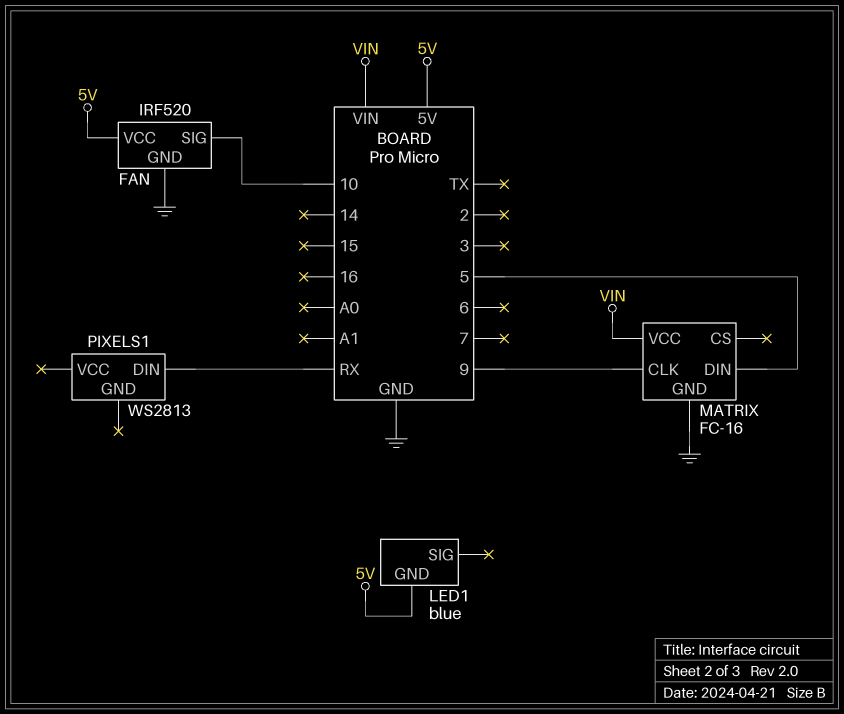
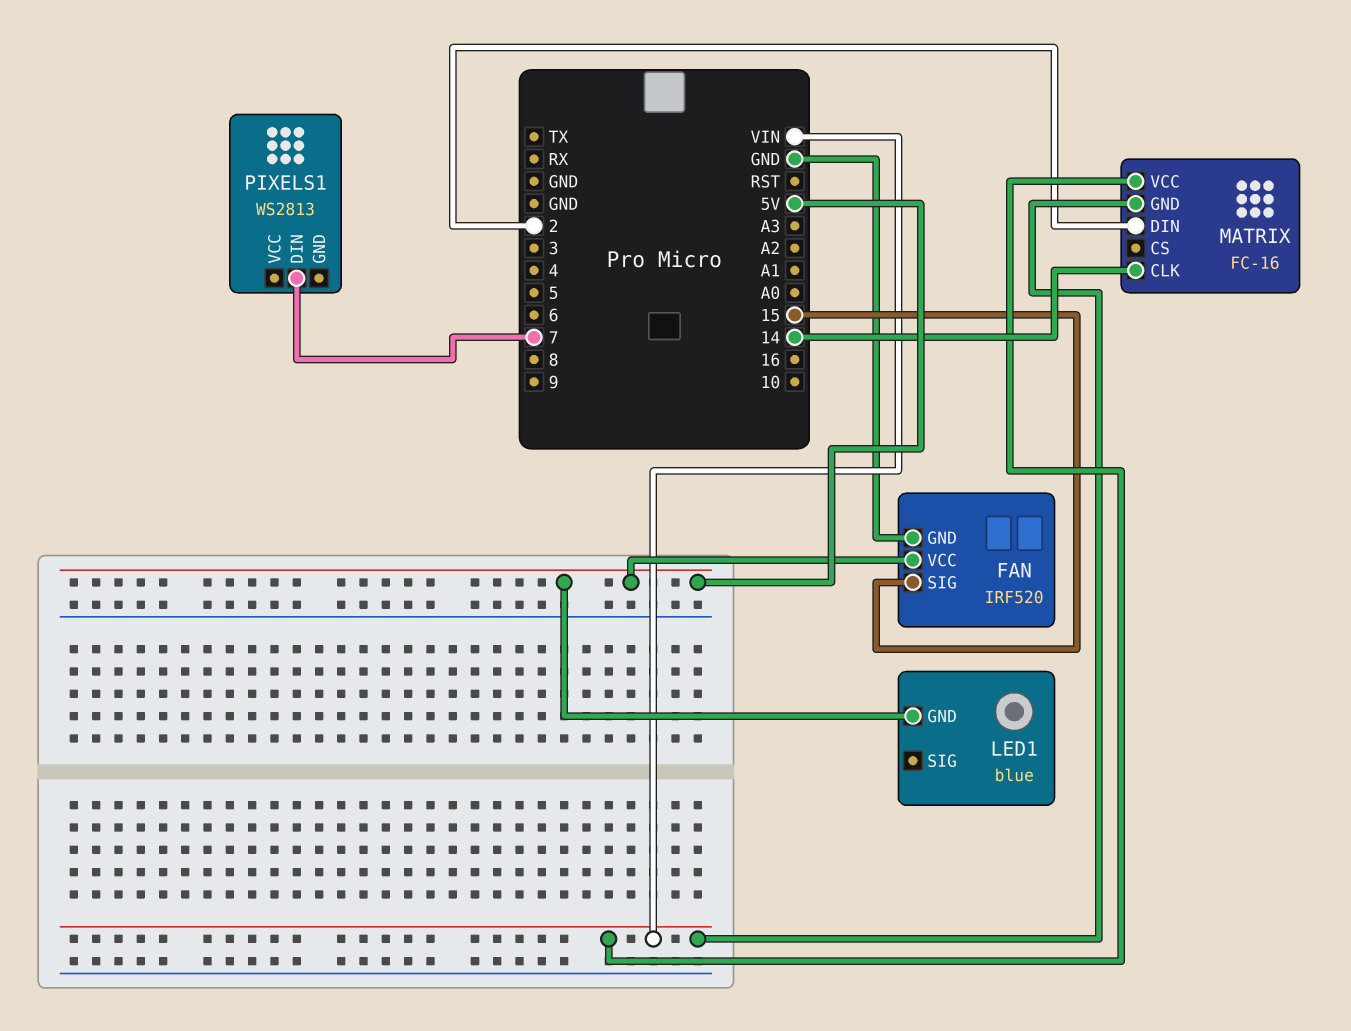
FAN pin SIG: 10 -> 15
MATRIX pin CLK: 9 -> 14
MATRIX pin DIN: 5 -> 2
MATRIX pin GND: GND -> VIN
PIXELS1 pin DIN: RX -> 7

